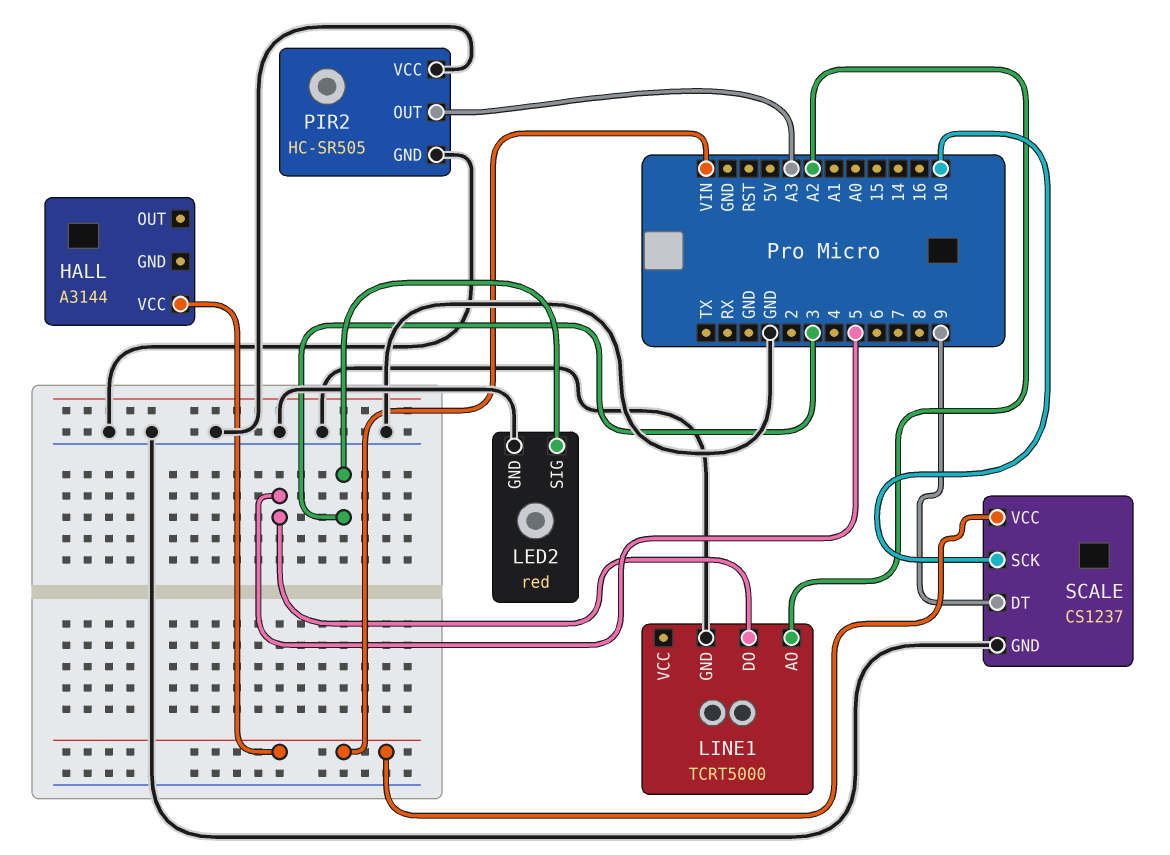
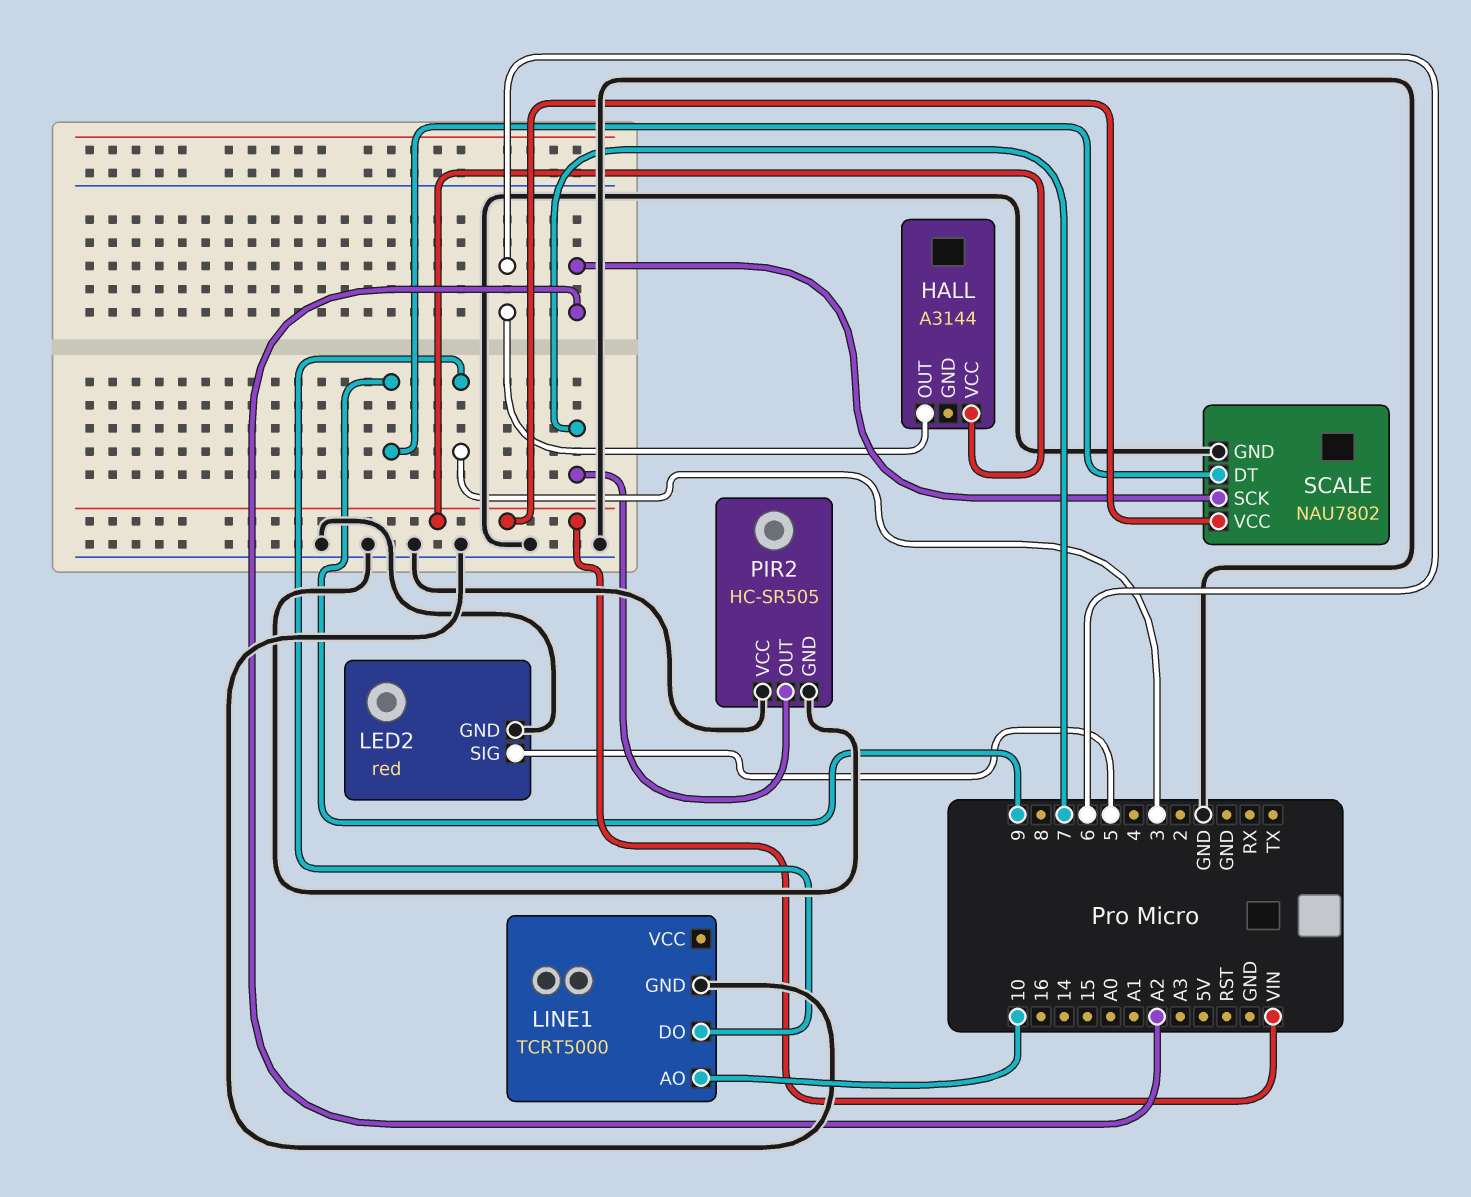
HALL pin OUT: none -> 6
LED2 pin SIG: 3 -> 5
LINE1 pin AO: A2 -> 10
LINE1 pin DO: 5 -> 3
PIR2 pin OUT: A3 -> 7
SCALE: CS1237 -> NAU7802
SCALE pin SCK: 10 -> A2

